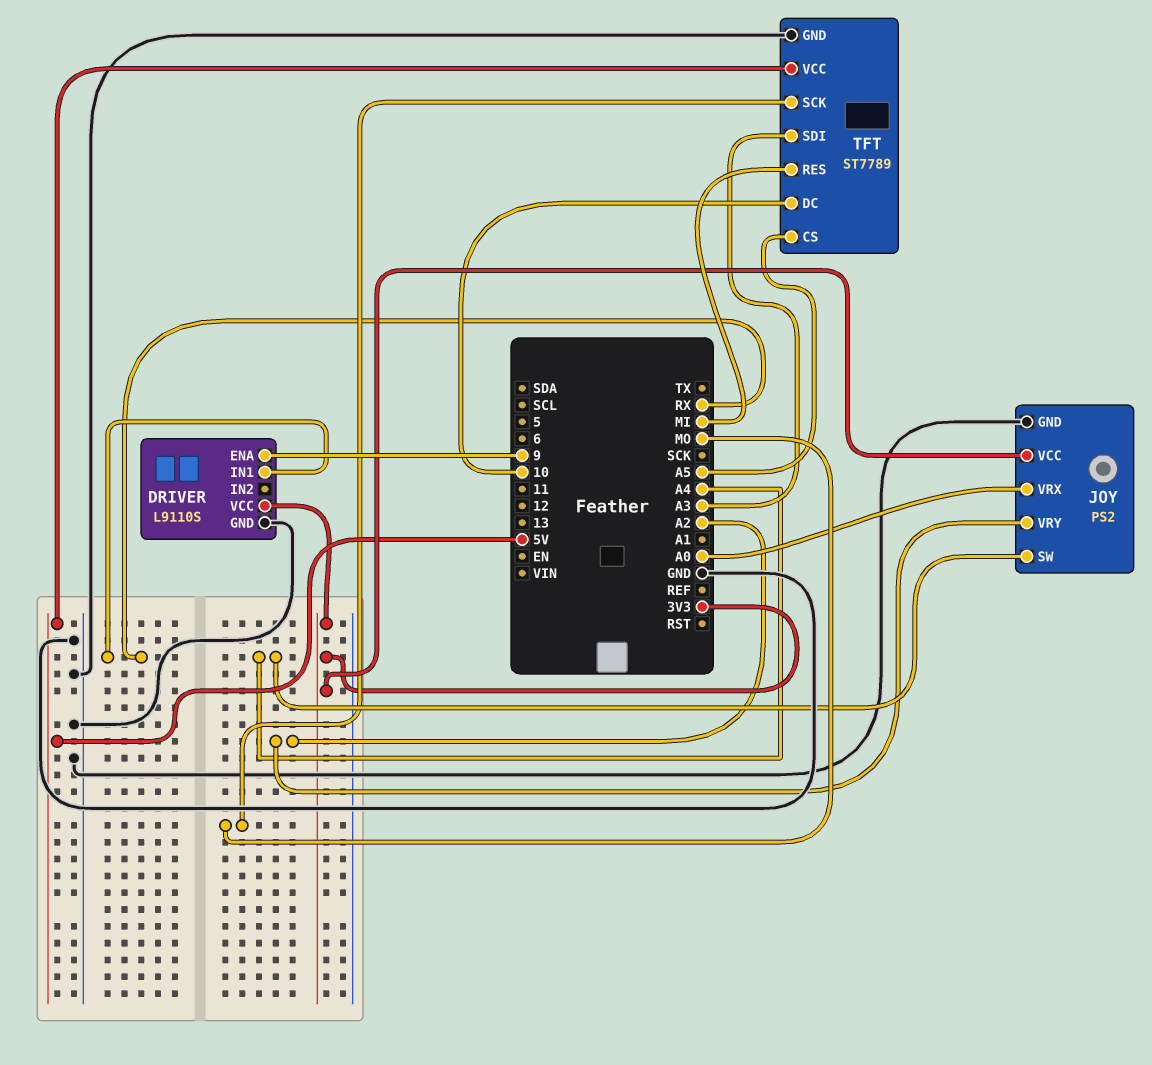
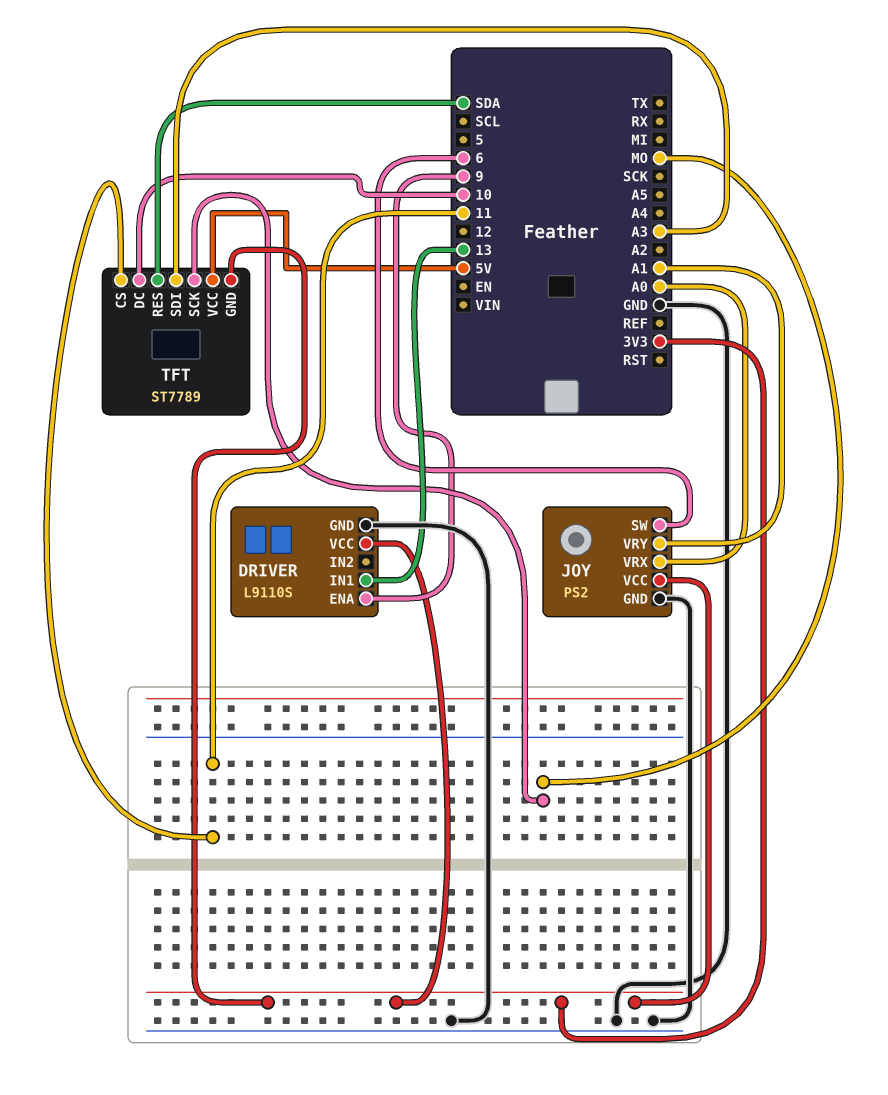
DRIVER pin IN1: RX -> 13
JOY pin SW: A4 -> 6
JOY pin VRY: A2 -> A1
TFT pin CS: A5 -> 11
TFT pin GND: GND -> 3V3
TFT pin RES: MI -> SDA

